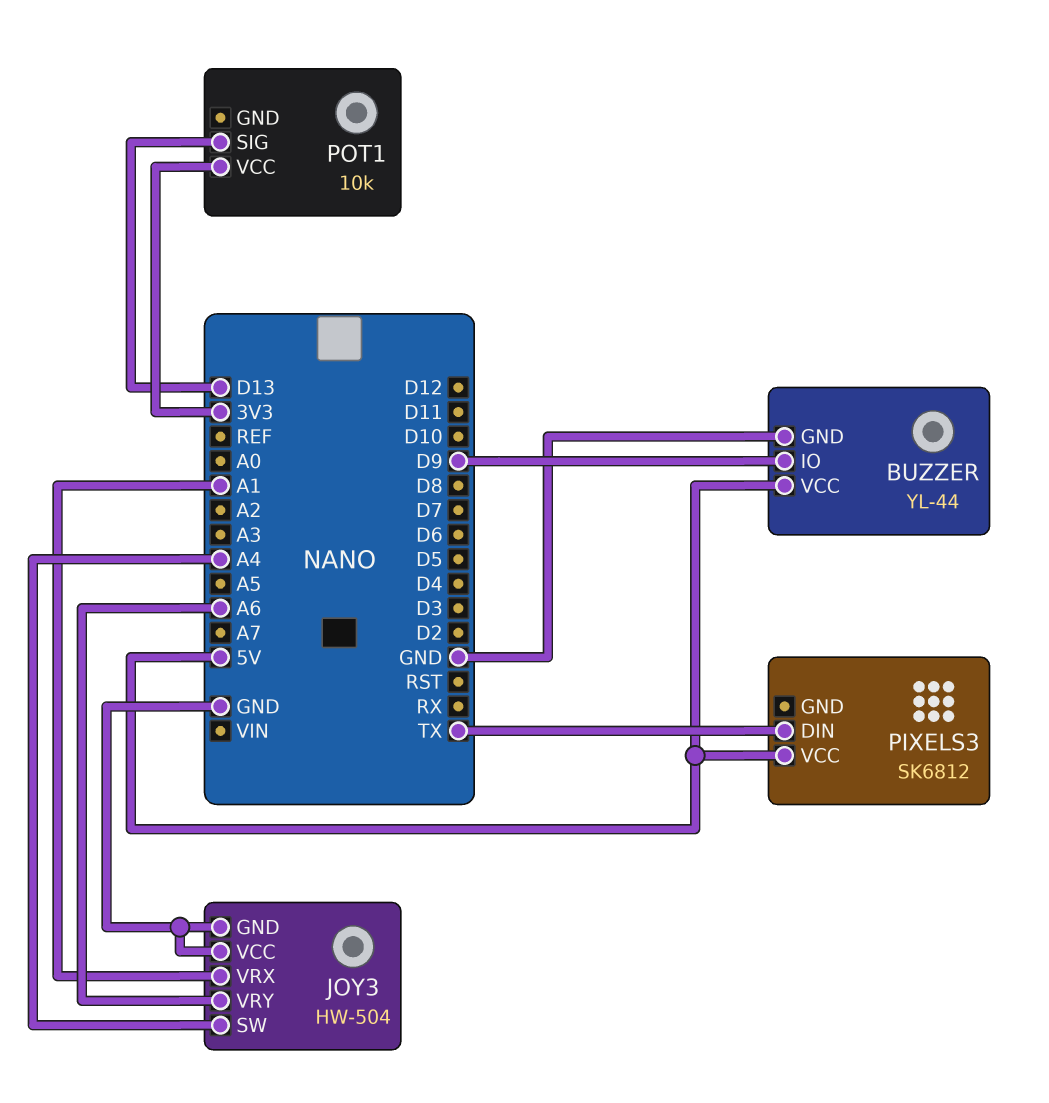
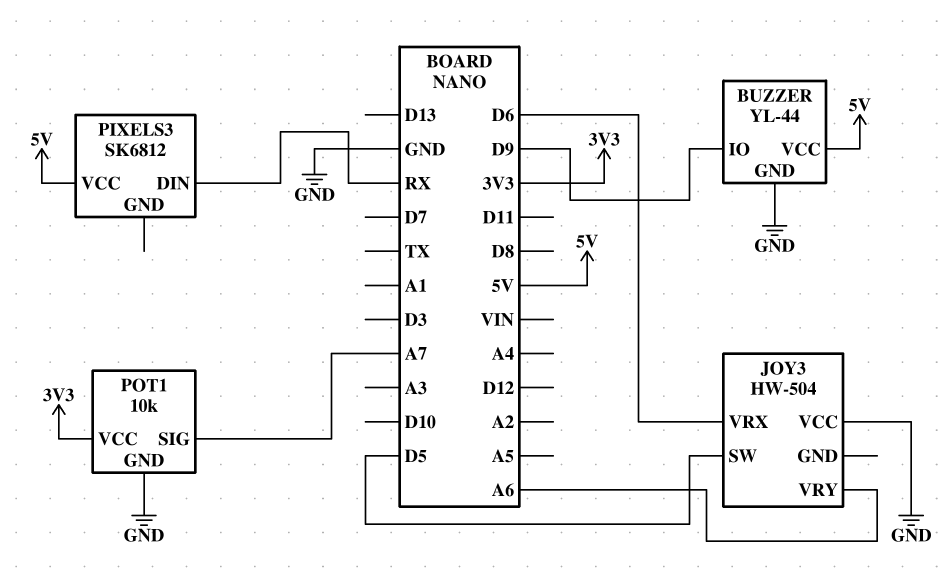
JOY3 pin GND: GND -> none
JOY3 pin SW: A4 -> D5
JOY3 pin VRX: A1 -> D6
PIXELS3 pin DIN: TX -> RX
POT1 pin GND: none -> GND
POT1 pin SIG: D13 -> A7

